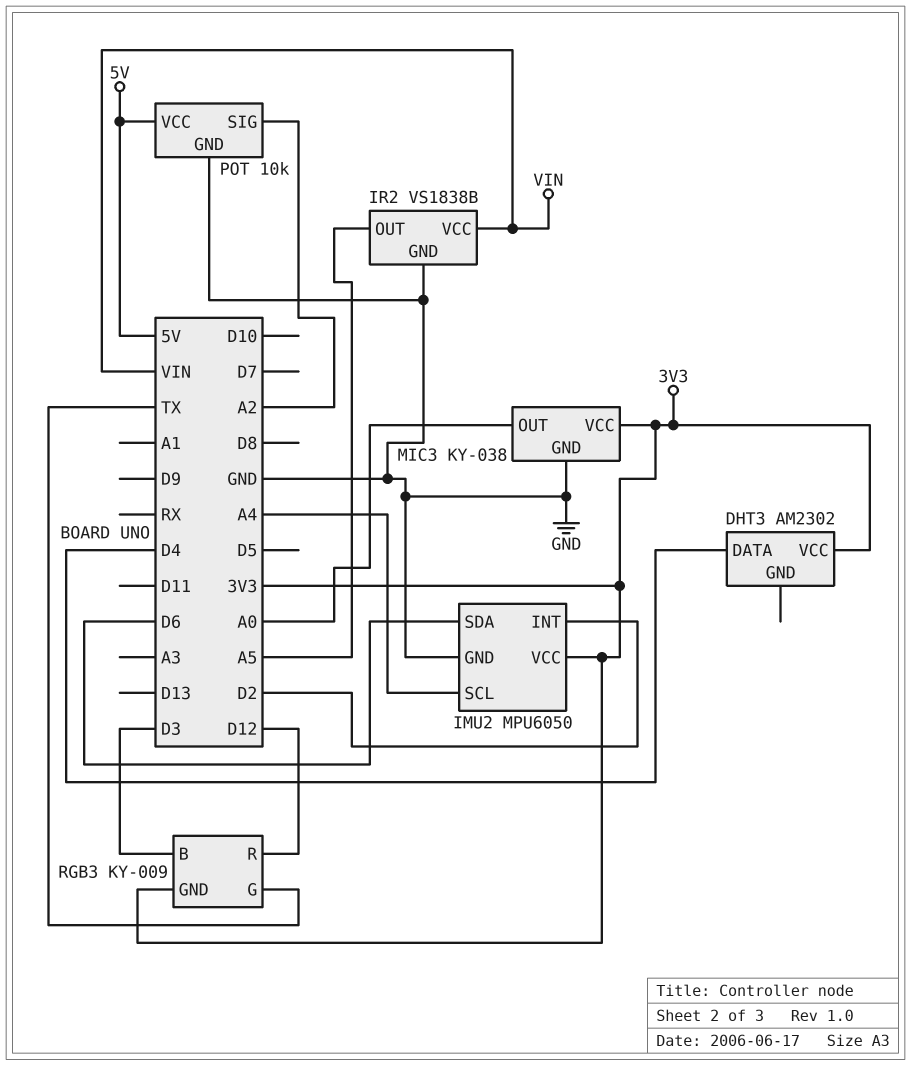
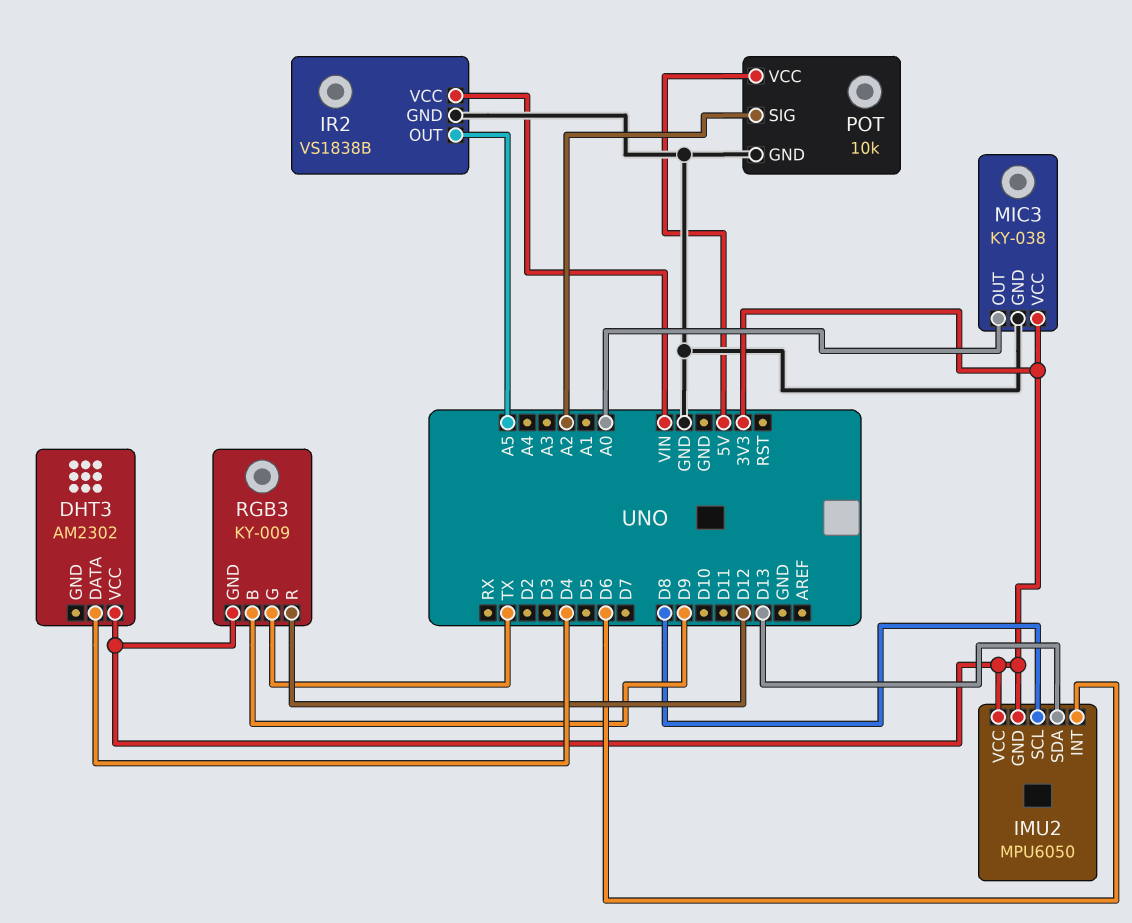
IMU2 pin GND: GND -> 3V3
IMU2 pin INT: D2 -> D6
IMU2 pin SCL: A4 -> D8
IMU2 pin SDA: D6 -> D13
RGB3 pin B: D3 -> D9

